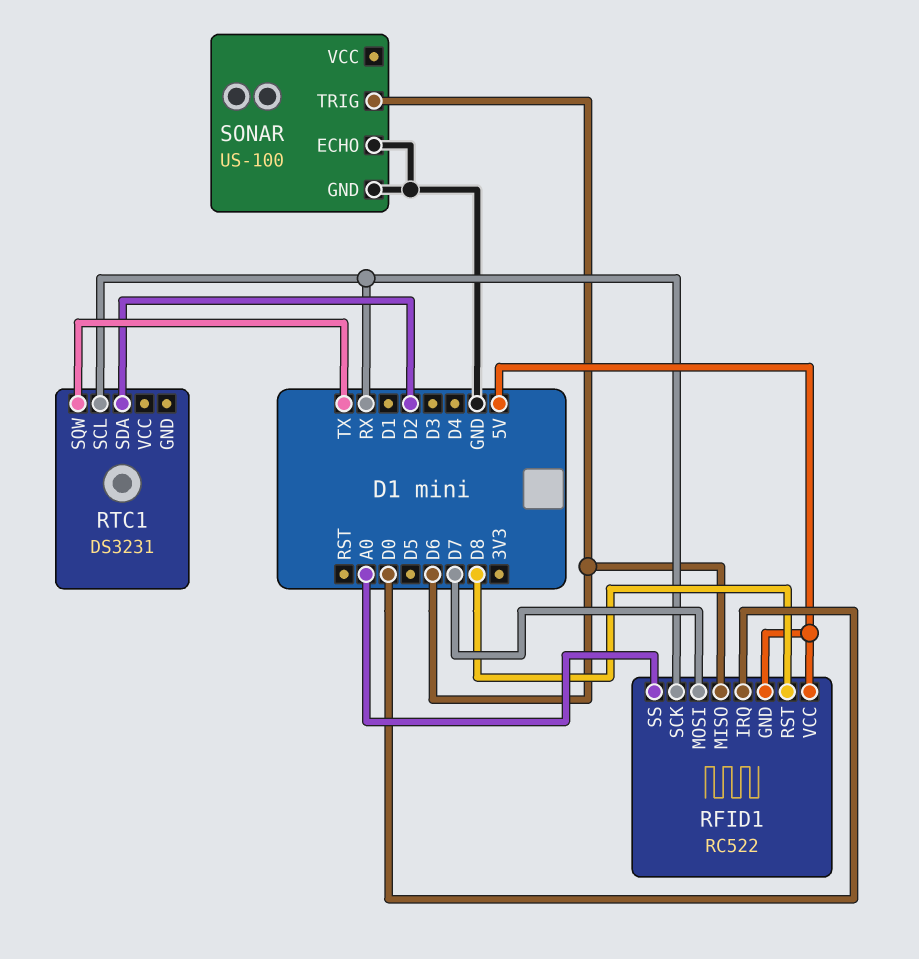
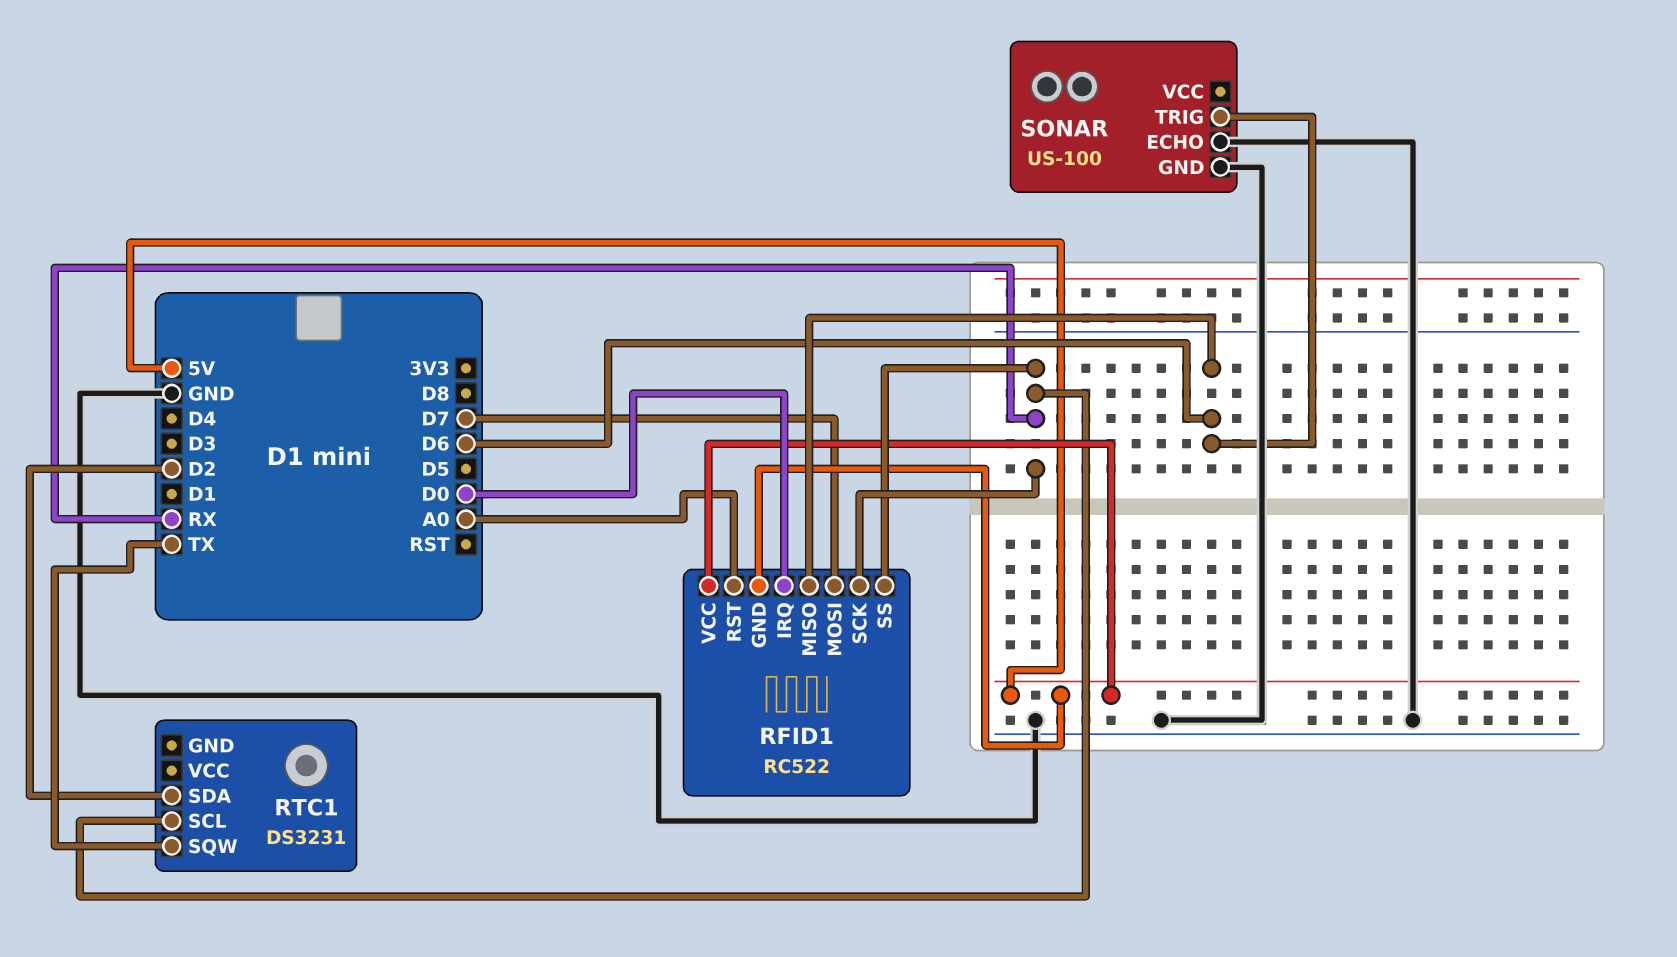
RFID1 pin RST: D8 -> A0
RFID1 pin SS: A0 -> RX

